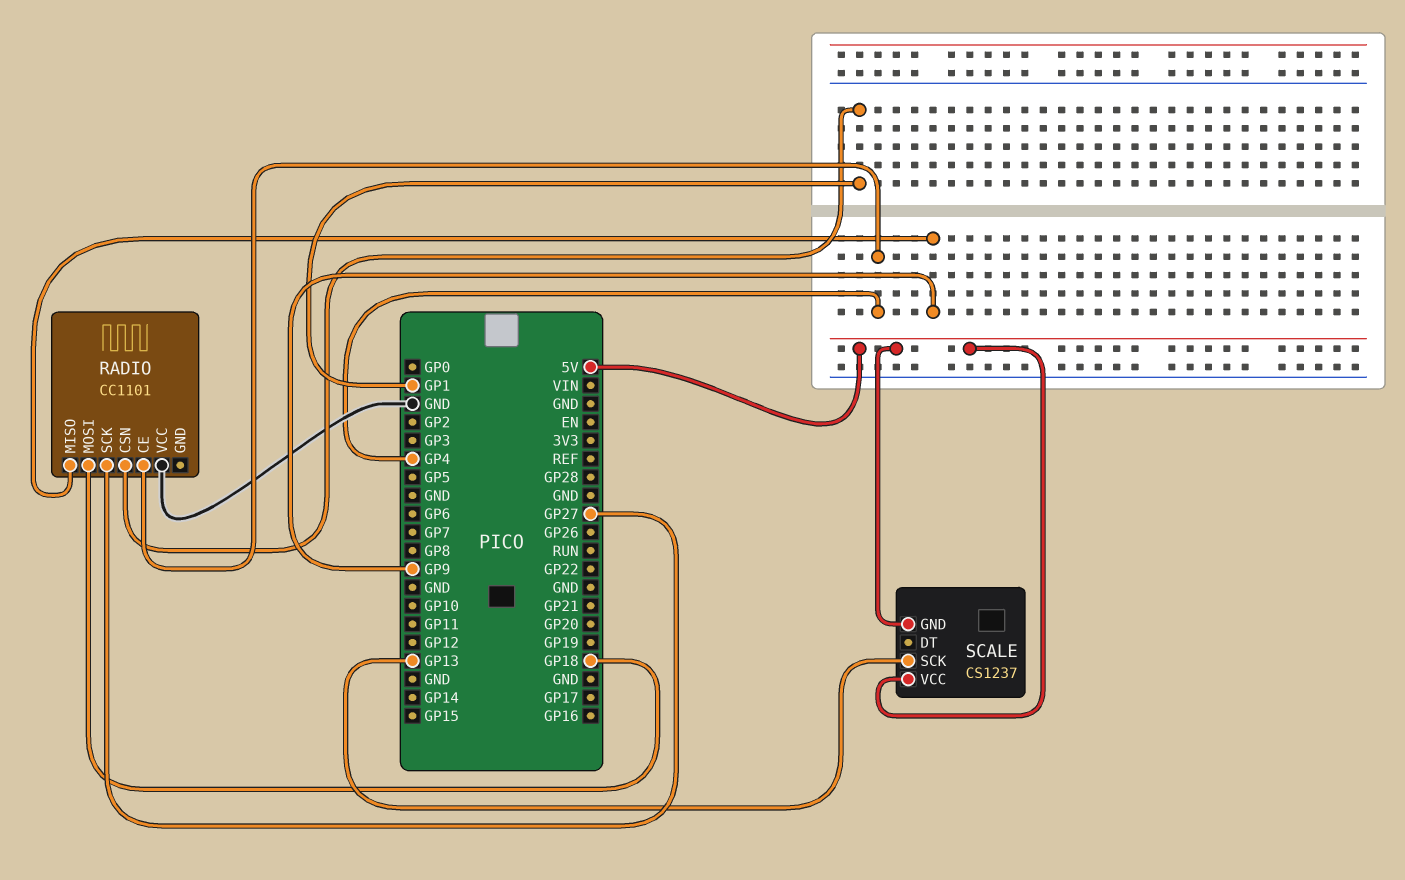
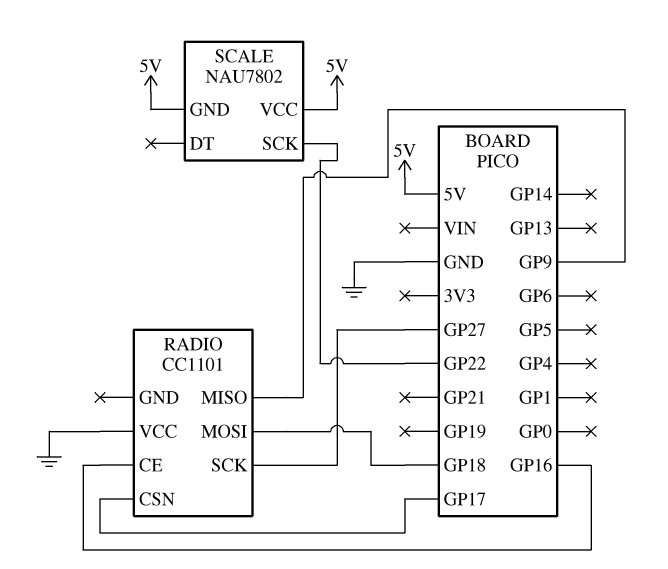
RADIO pin CE: GP4 -> GP16
RADIO pin CSN: GP1 -> GP17
SCALE: CS1237 -> NAU7802
SCALE pin SCK: GP13 -> GP22

